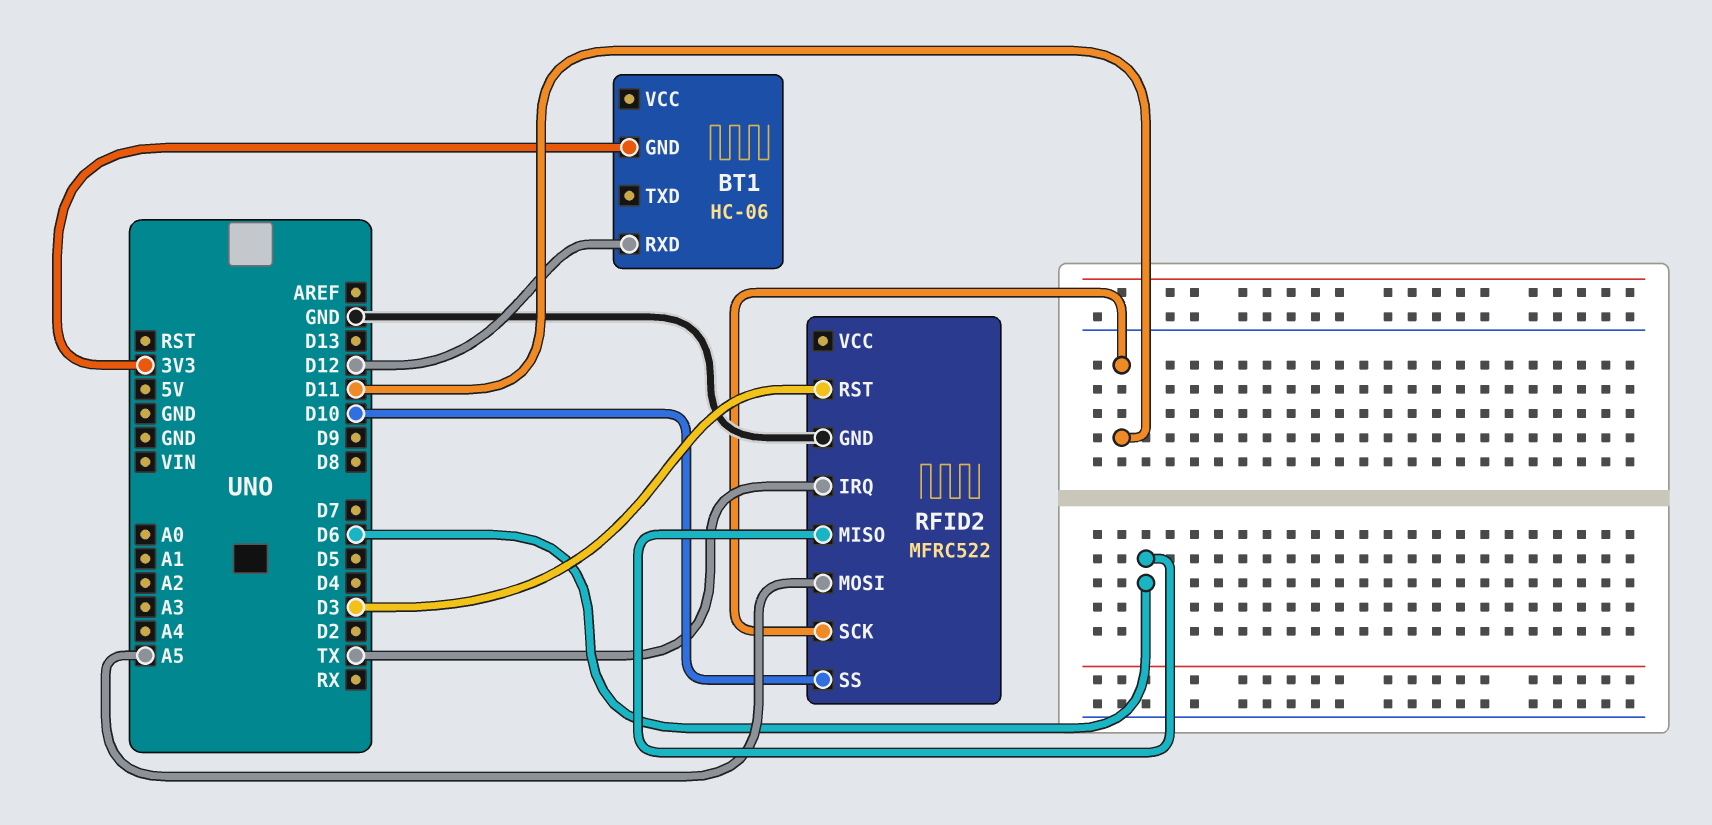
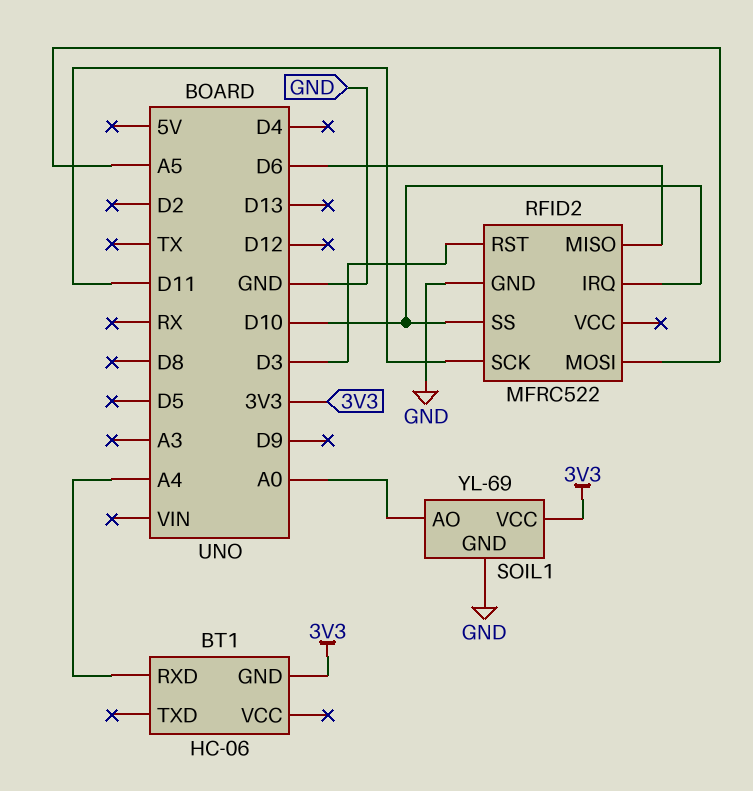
BT1 pin RXD: D12 -> A4
RFID2 pin IRQ: TX -> D10
SOIL1: none -> YL-69
SOIL1 pin AO: none -> A0
SOIL1 pin GND: none -> GND
SOIL1 pin VCC: none -> 3V3

